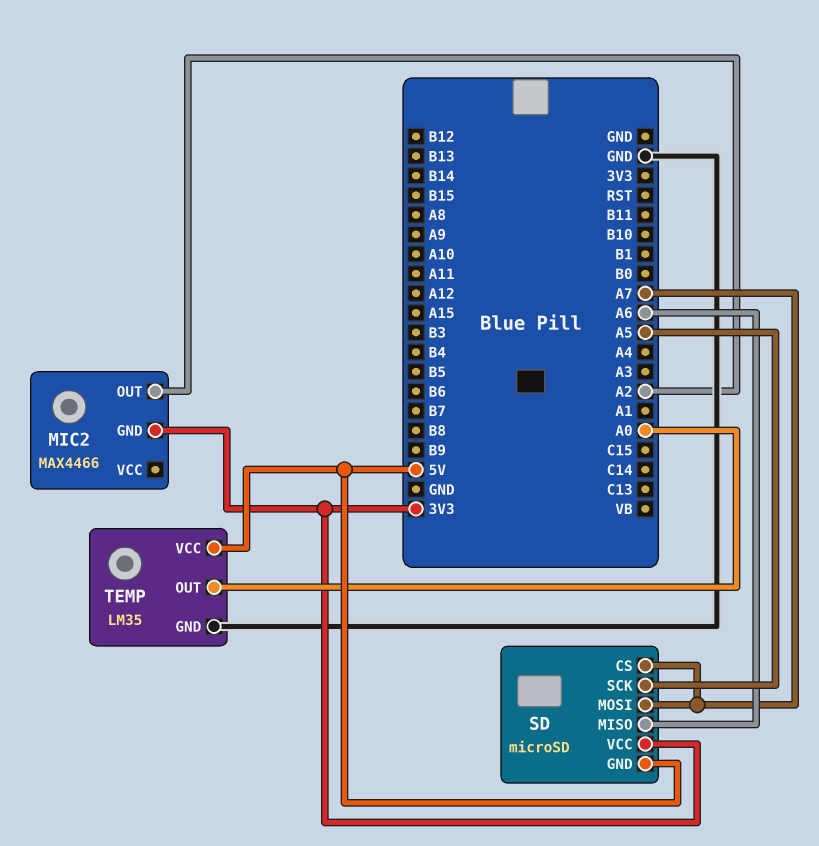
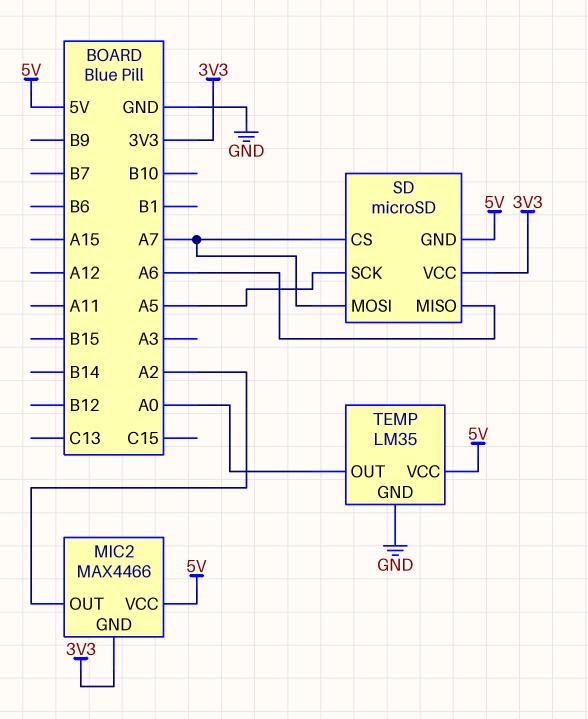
MIC2 pin VCC: none -> 5V

